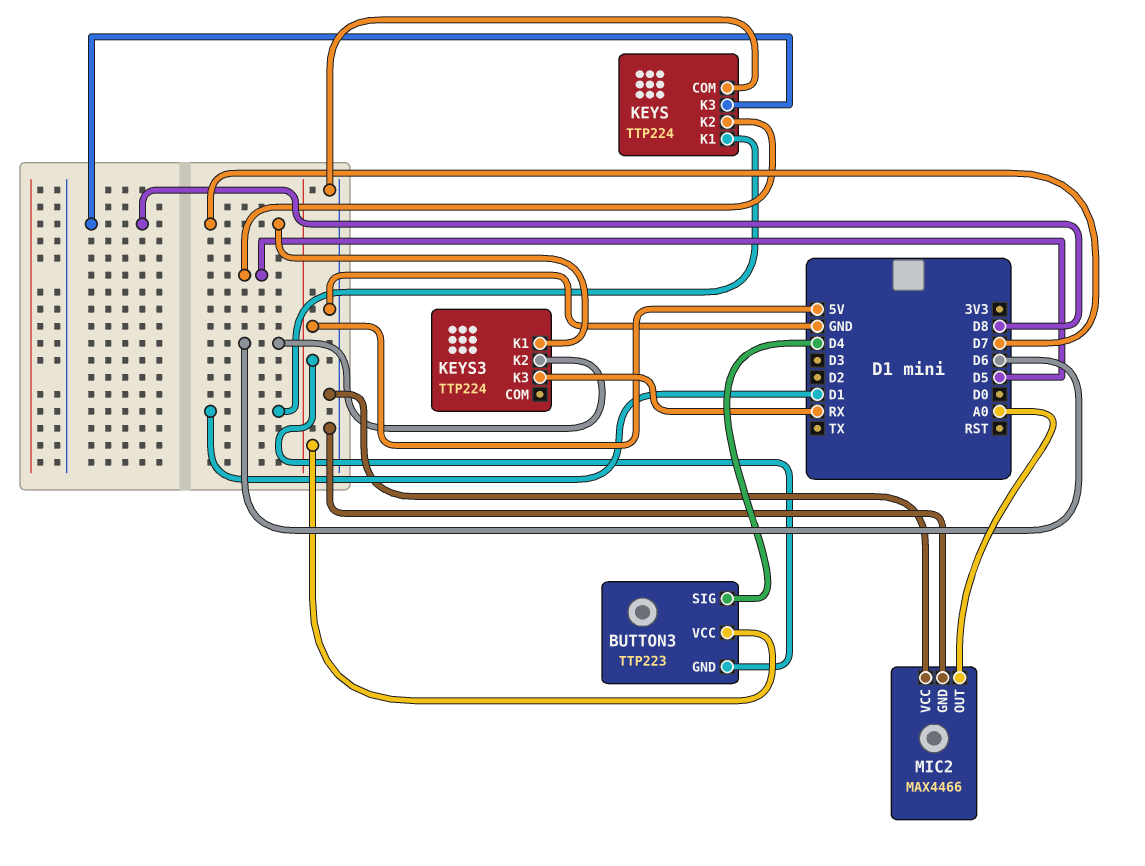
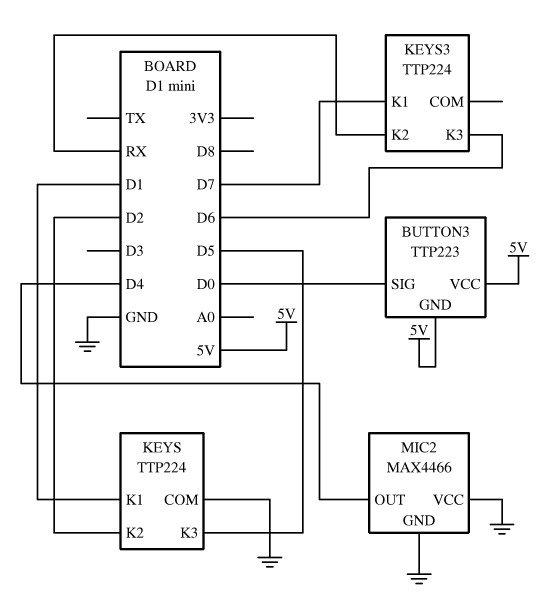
BUTTON3 pin SIG: D4 -> D0
KEYS pin K2: D5 -> D2
KEYS pin K3: D8 -> D5
KEYS3 pin K2: D6 -> RX
KEYS3 pin K3: RX -> D6
MIC2 pin OUT: A0 -> D4

